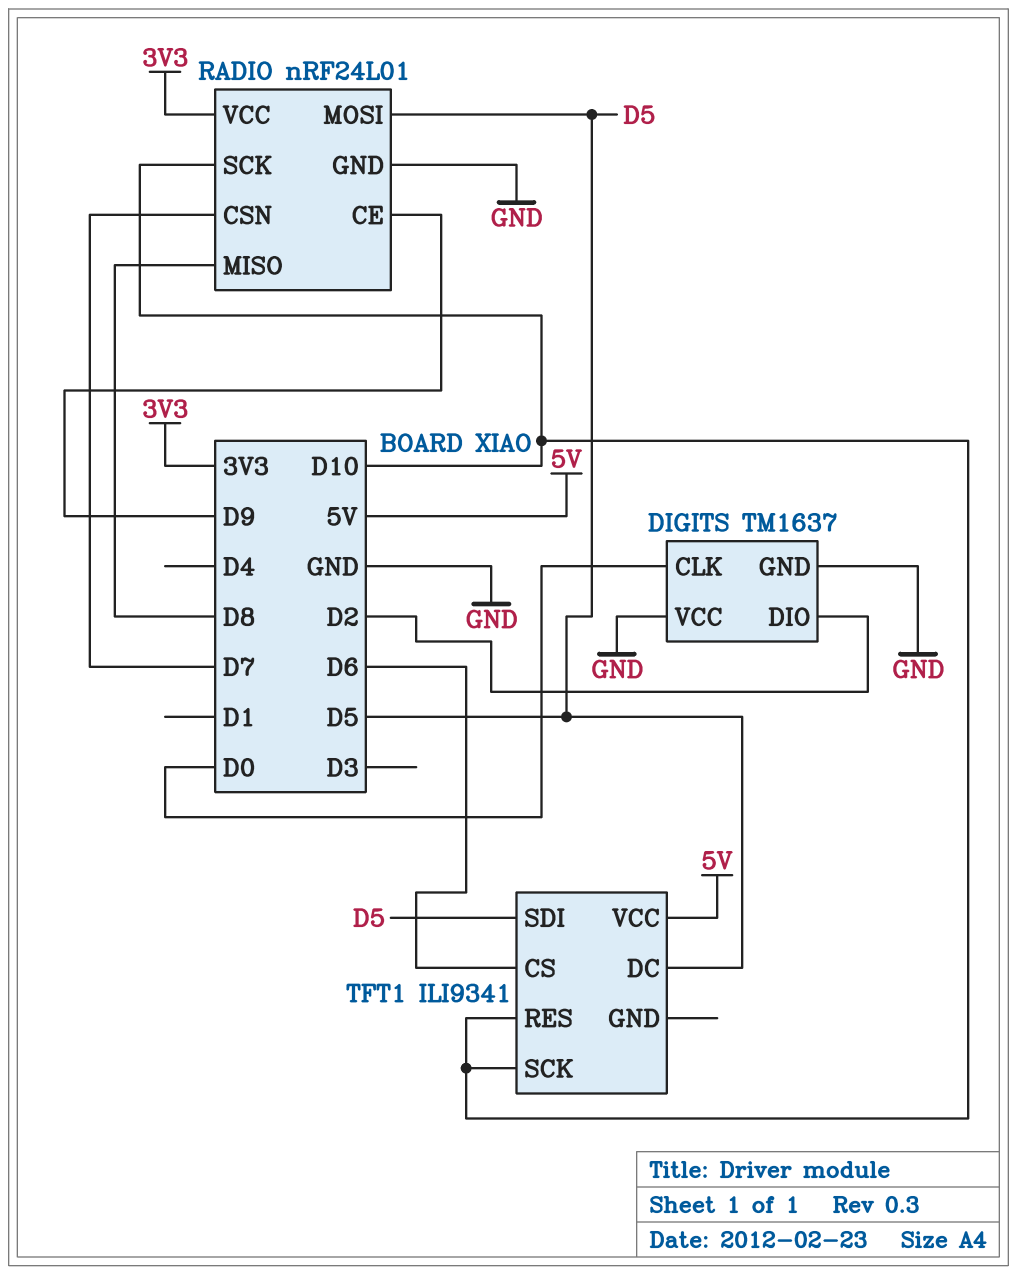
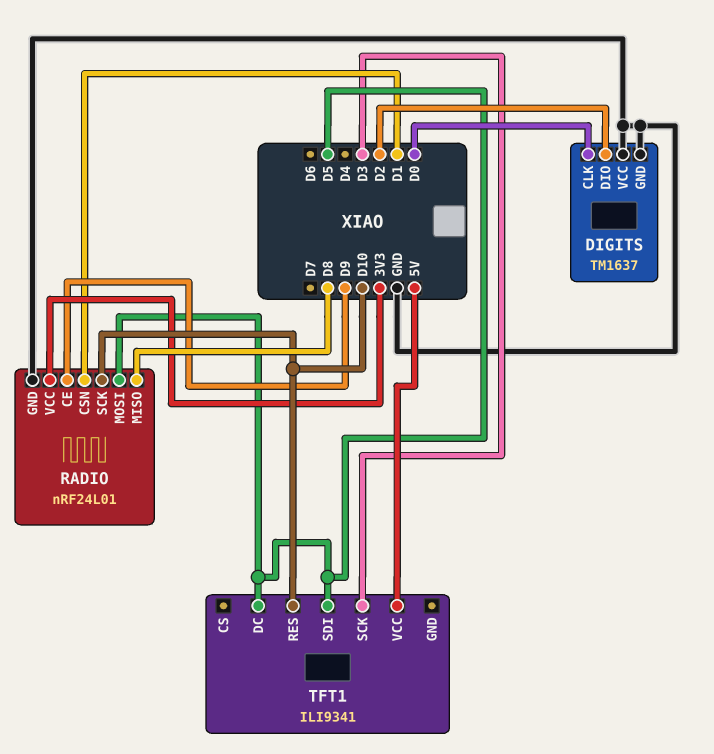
RADIO pin CSN: D7 -> D1
TFT1 pin CS: D6 -> none
TFT1 pin SCK: D10 -> D3

